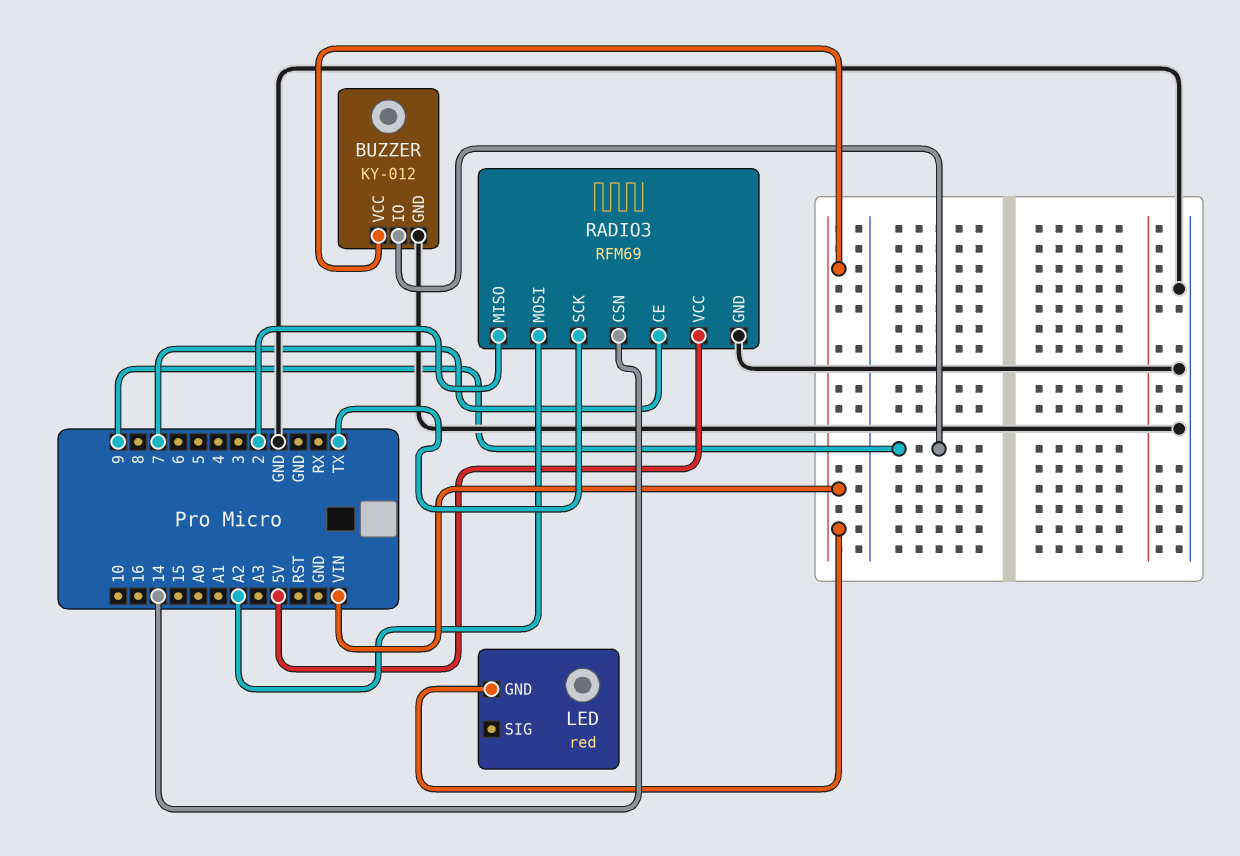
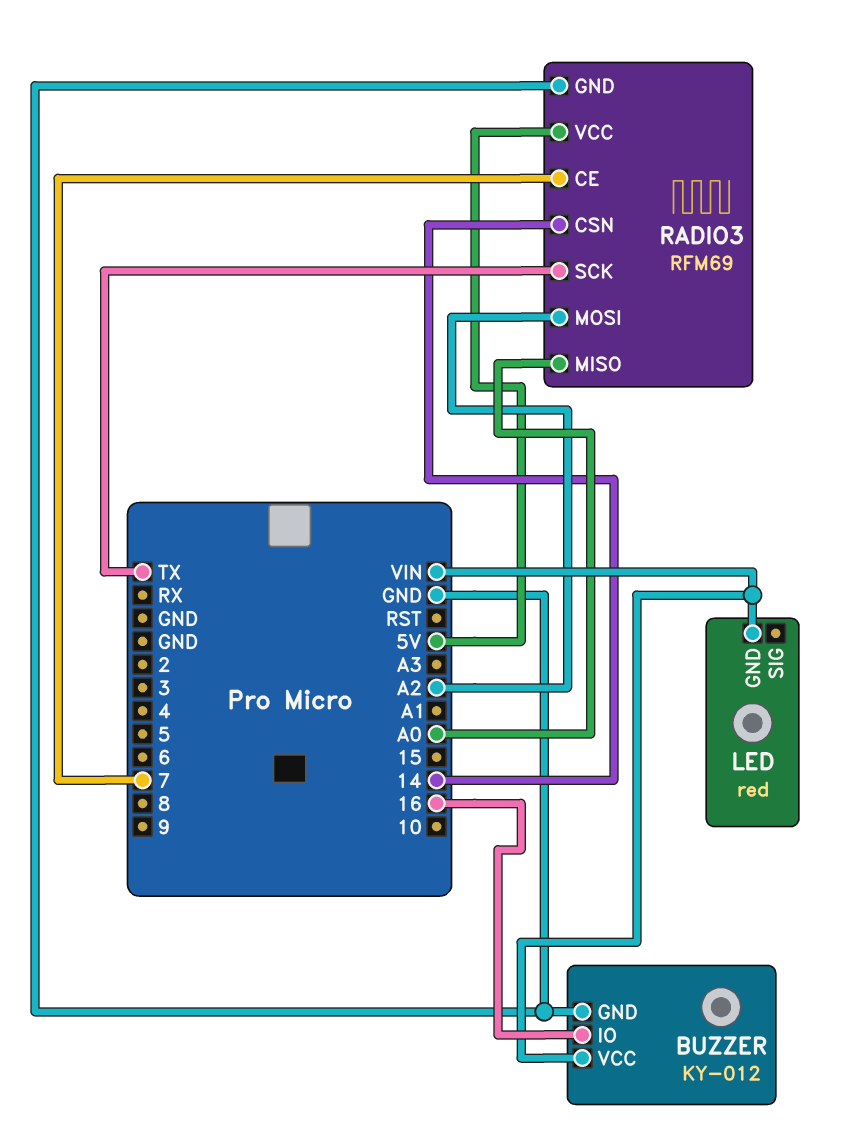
BUZZER pin IO: 9 -> 16
RADIO3 pin MISO: 2 -> A0

